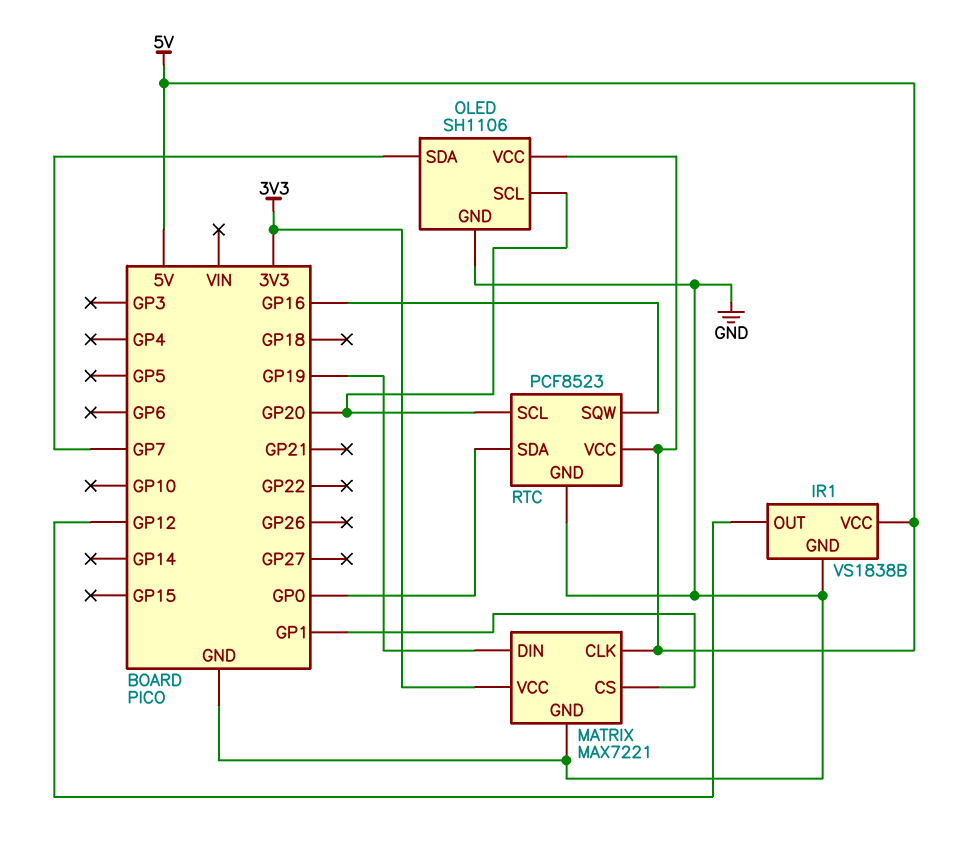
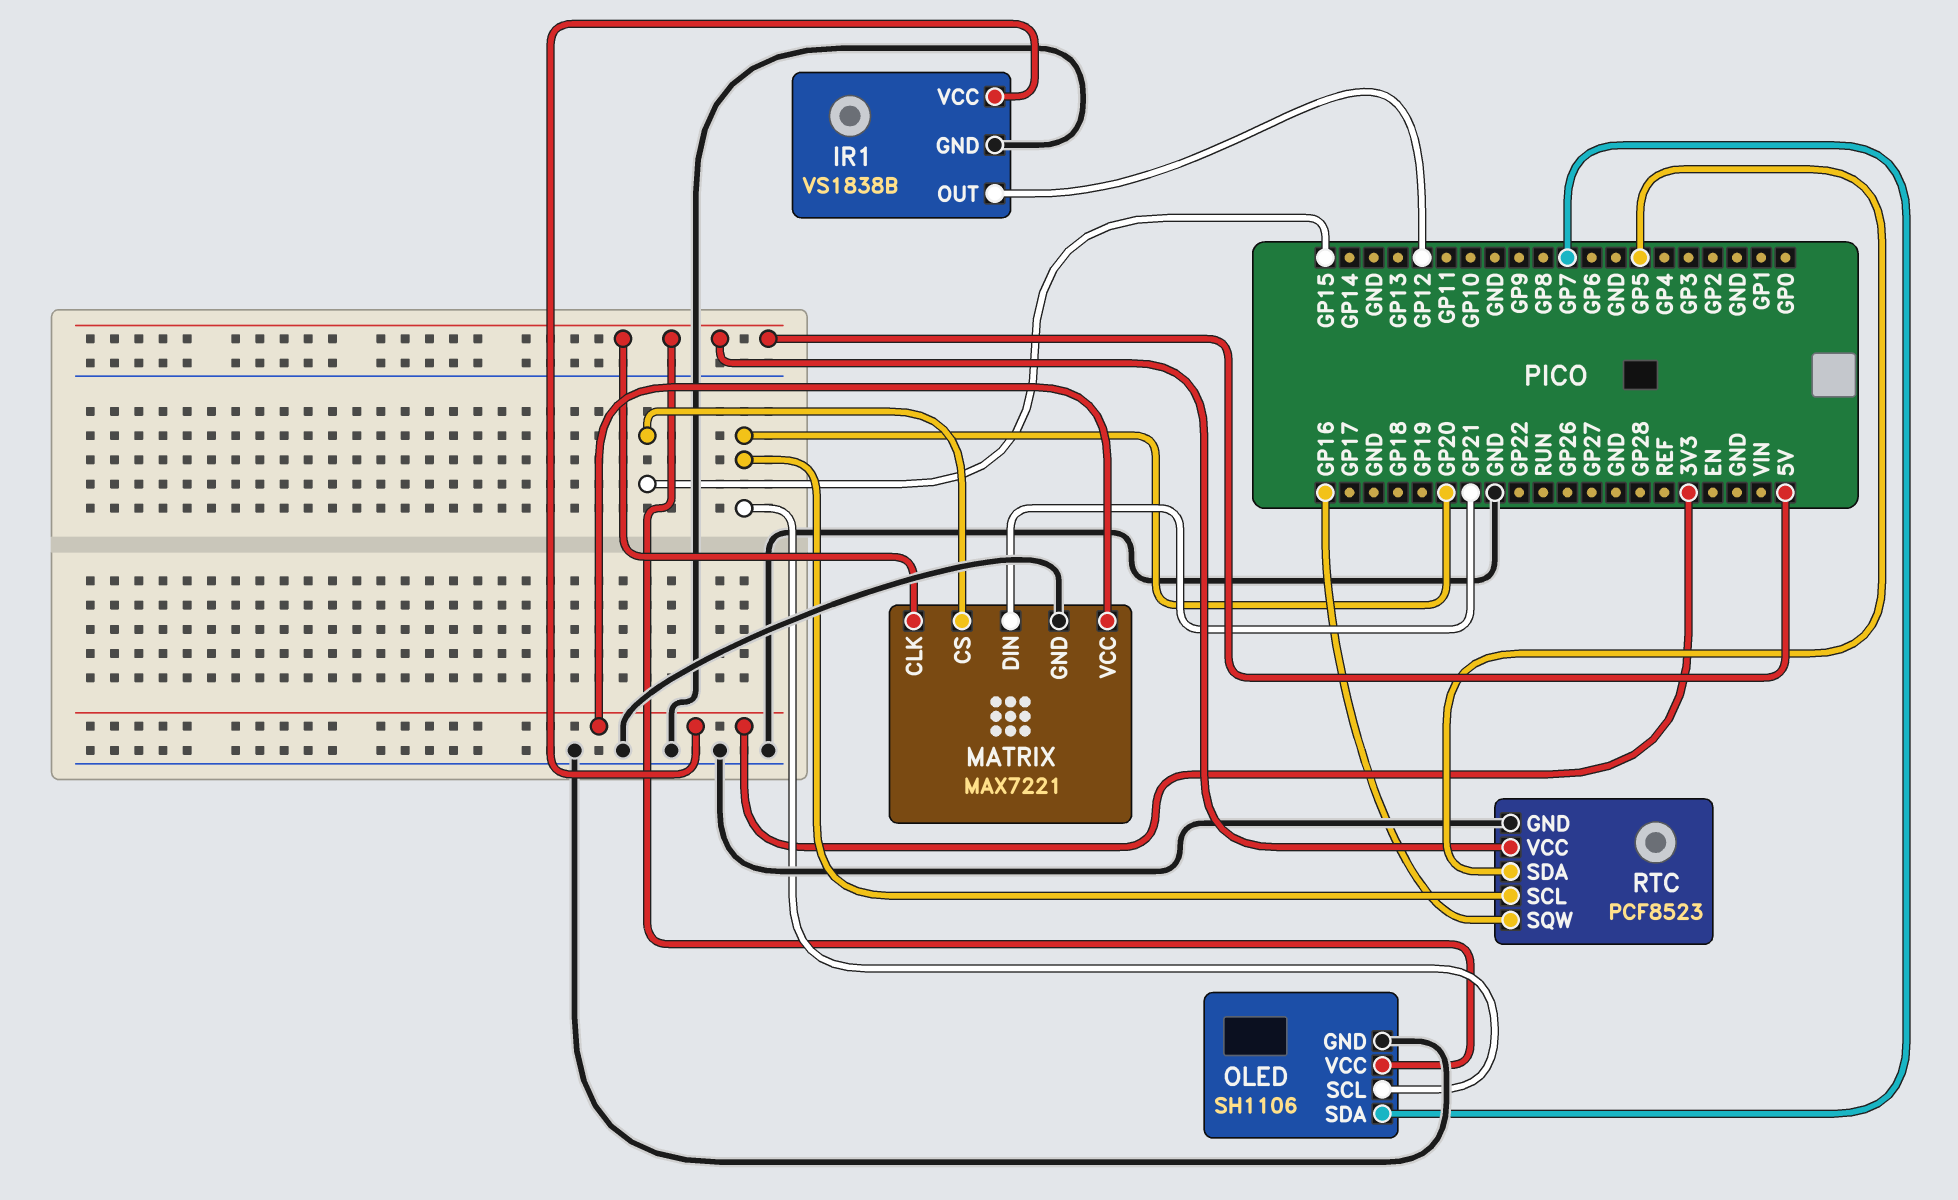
IR1 pin VCC: 5V -> 3V3
MATRIX pin CS: GP1 -> GP15
MATRIX pin DIN: GP19 -> GP21
RTC pin SDA: GP0 -> GP5

